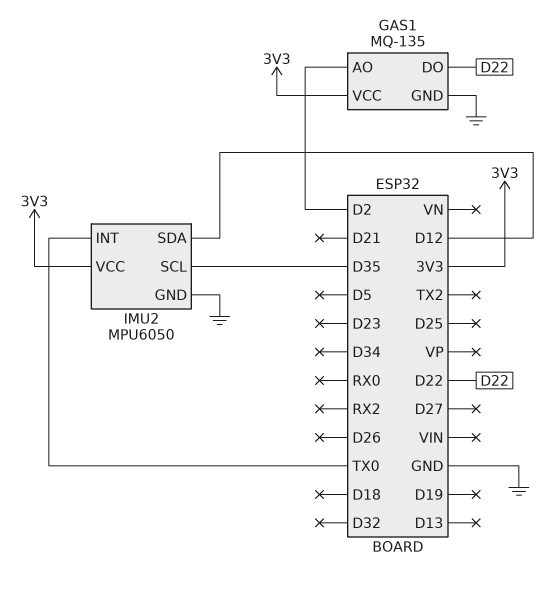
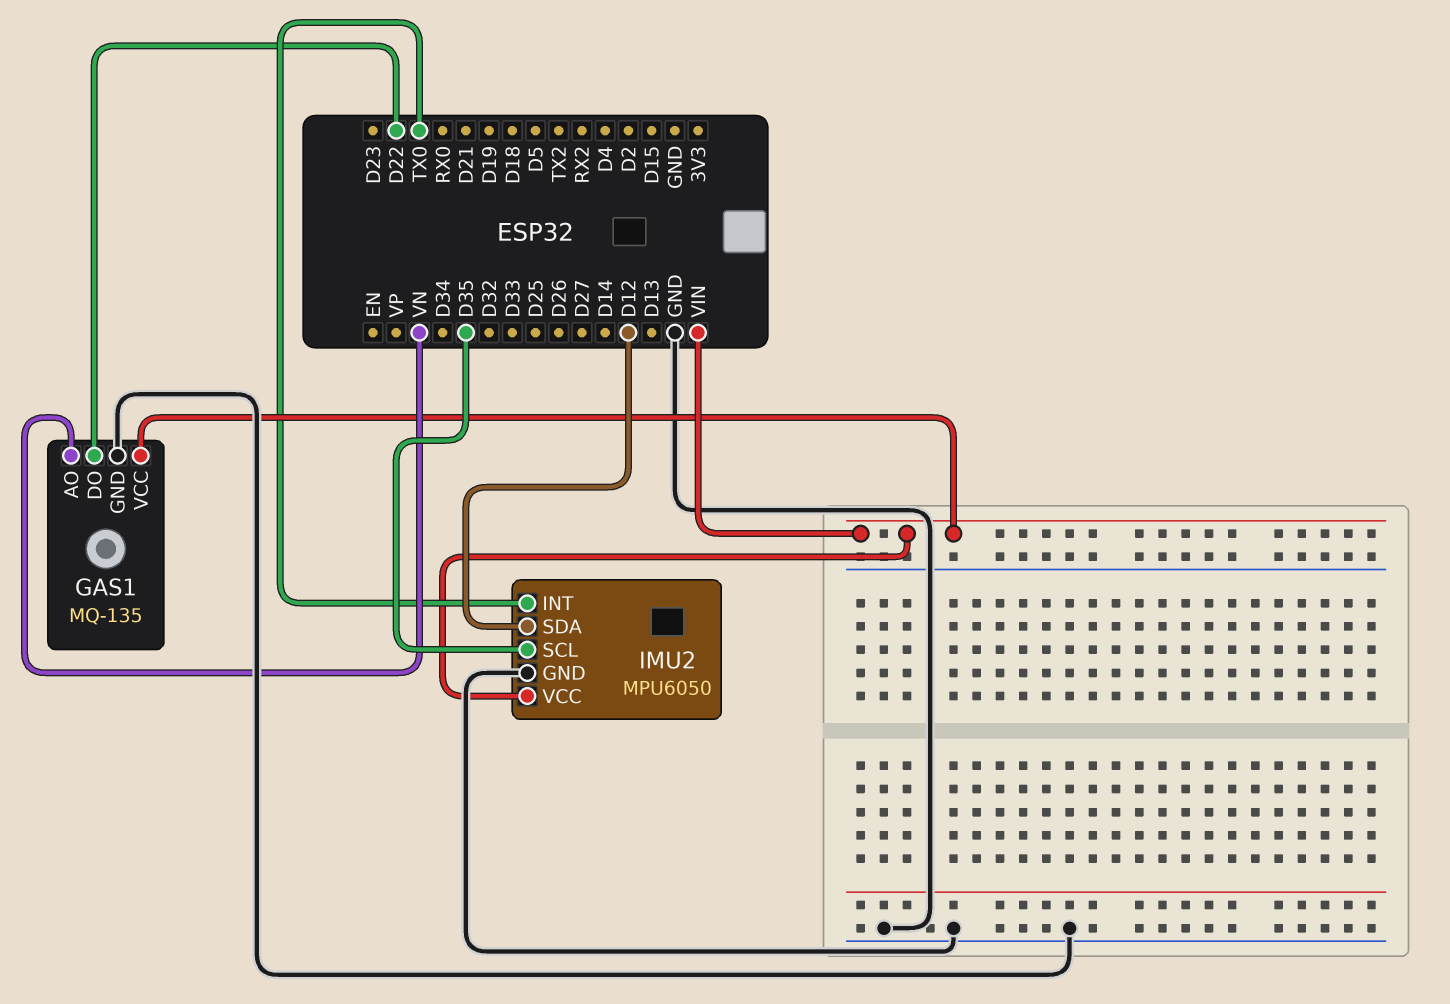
GAS1 pin AO: D2 -> VN
GAS1 pin VCC: 3V3 -> VIN
IMU2 pin VCC: 3V3 -> VIN

